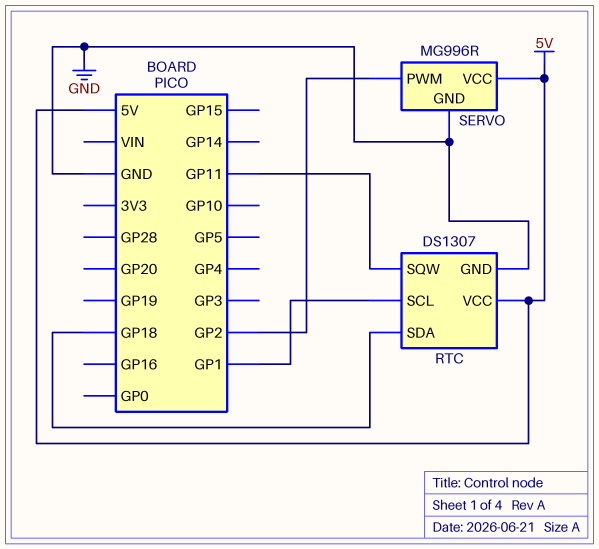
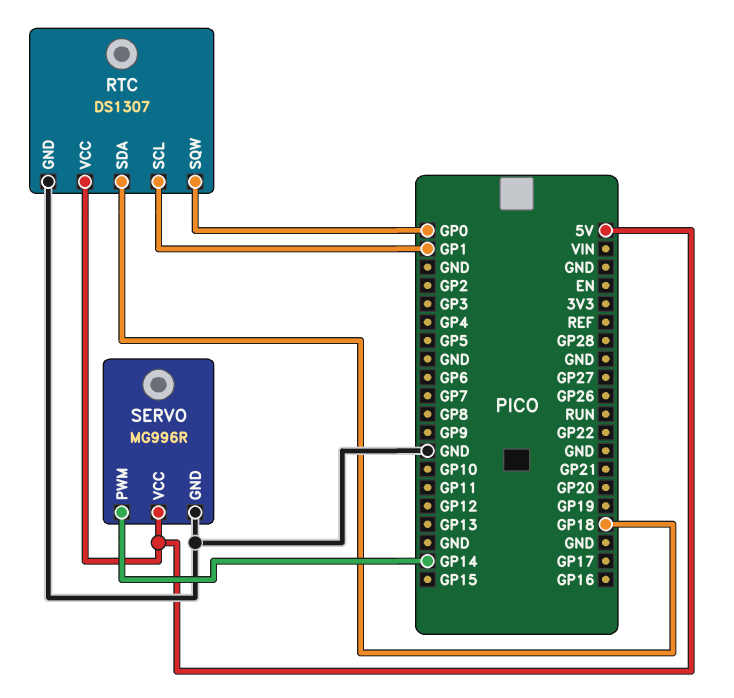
RTC pin SQW: GP11 -> GP0
SERVO pin PWM: GP2 -> GP14

